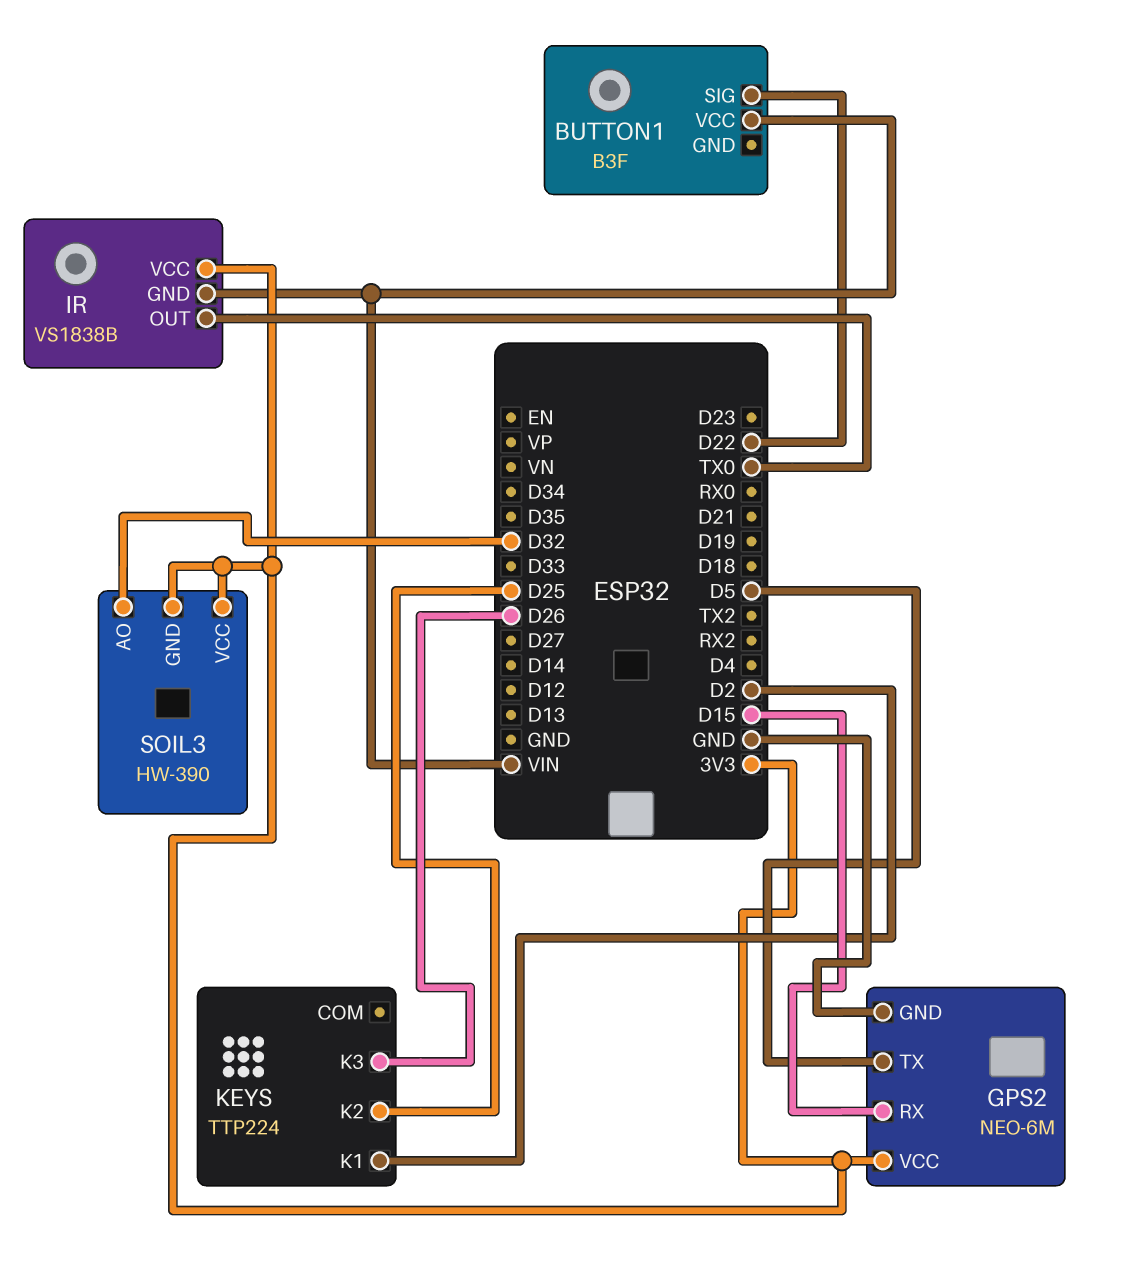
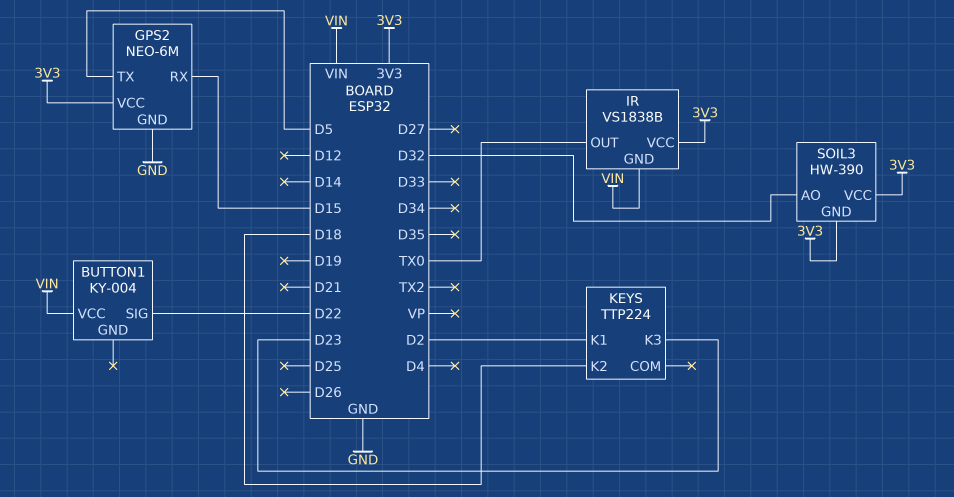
BUTTON1: B3F -> KY-004
KEYS pin K2: D25 -> D18
KEYS pin K3: D26 -> D23

